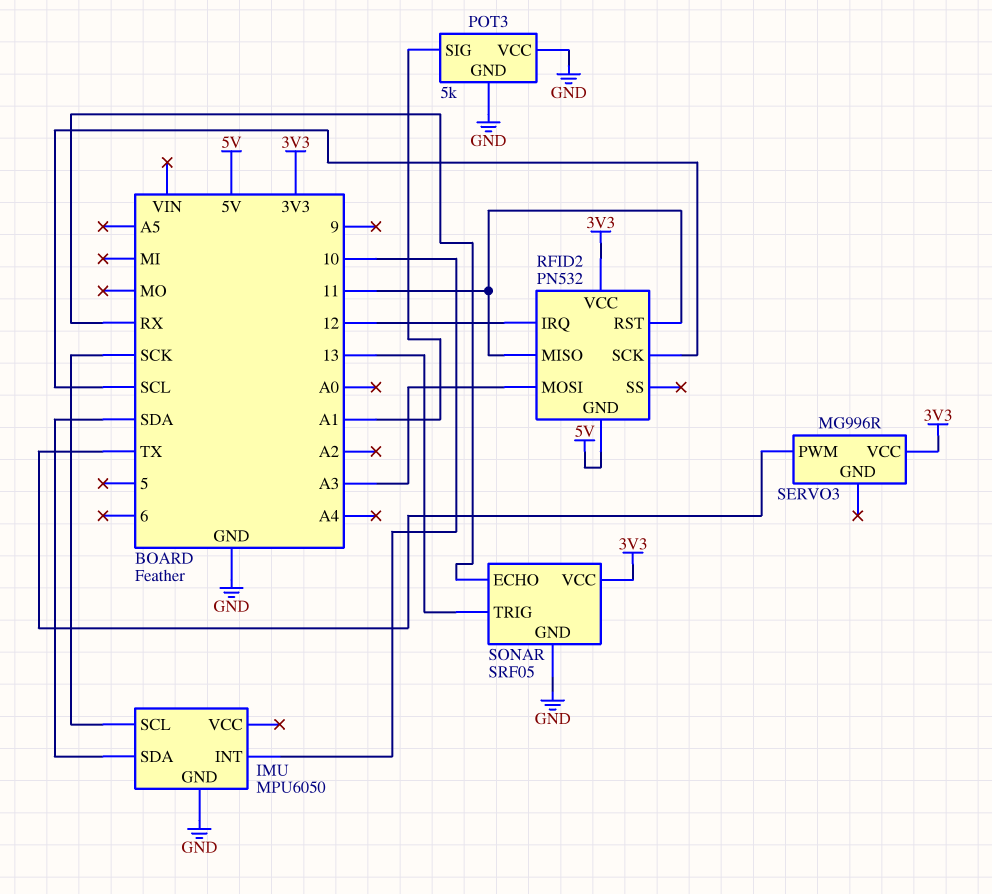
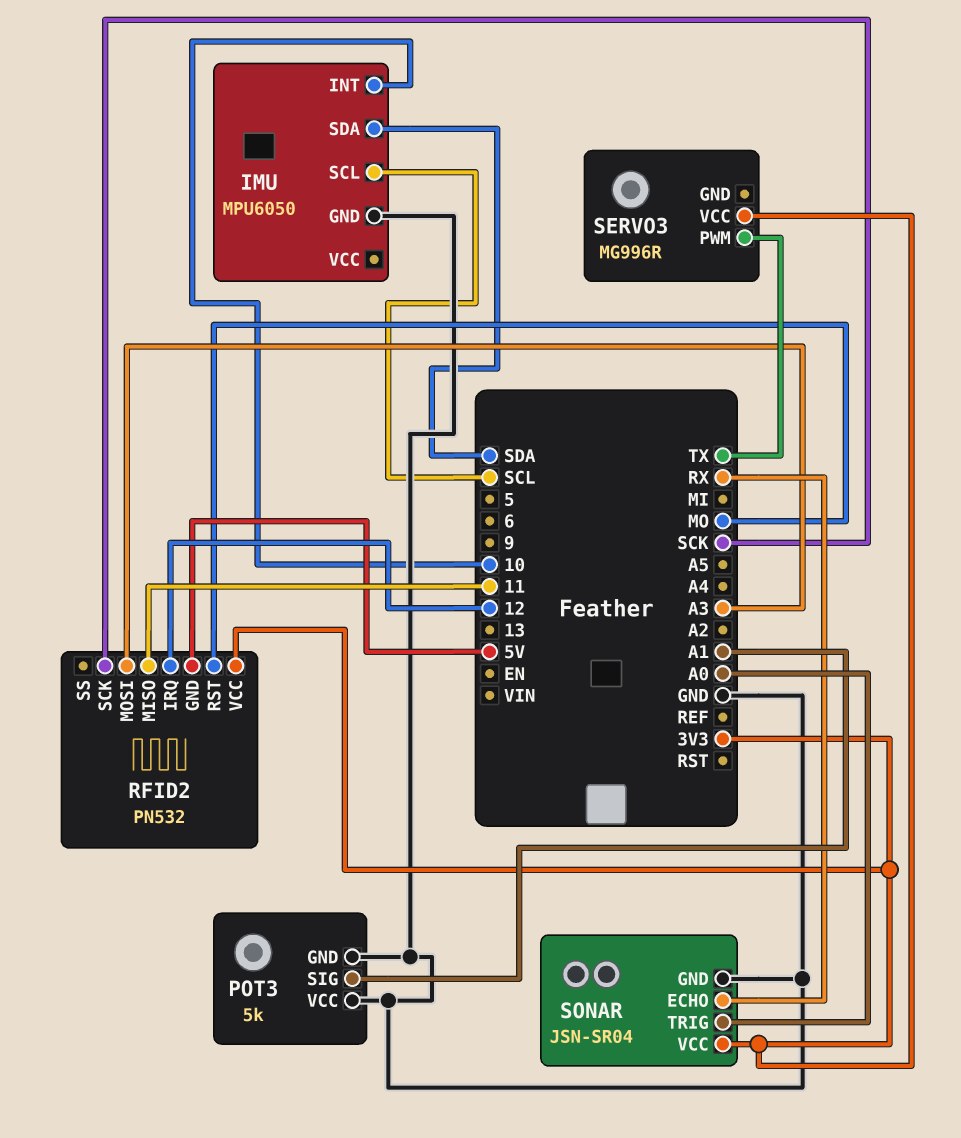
IMU pin SCL: SCK -> SCL
RFID2 pin RST: 11 -> MO
RFID2 pin SCK: SCL -> SCK
SONAR: SRF05 -> JSN-SR04
SONAR pin TRIG: 13 -> A0

